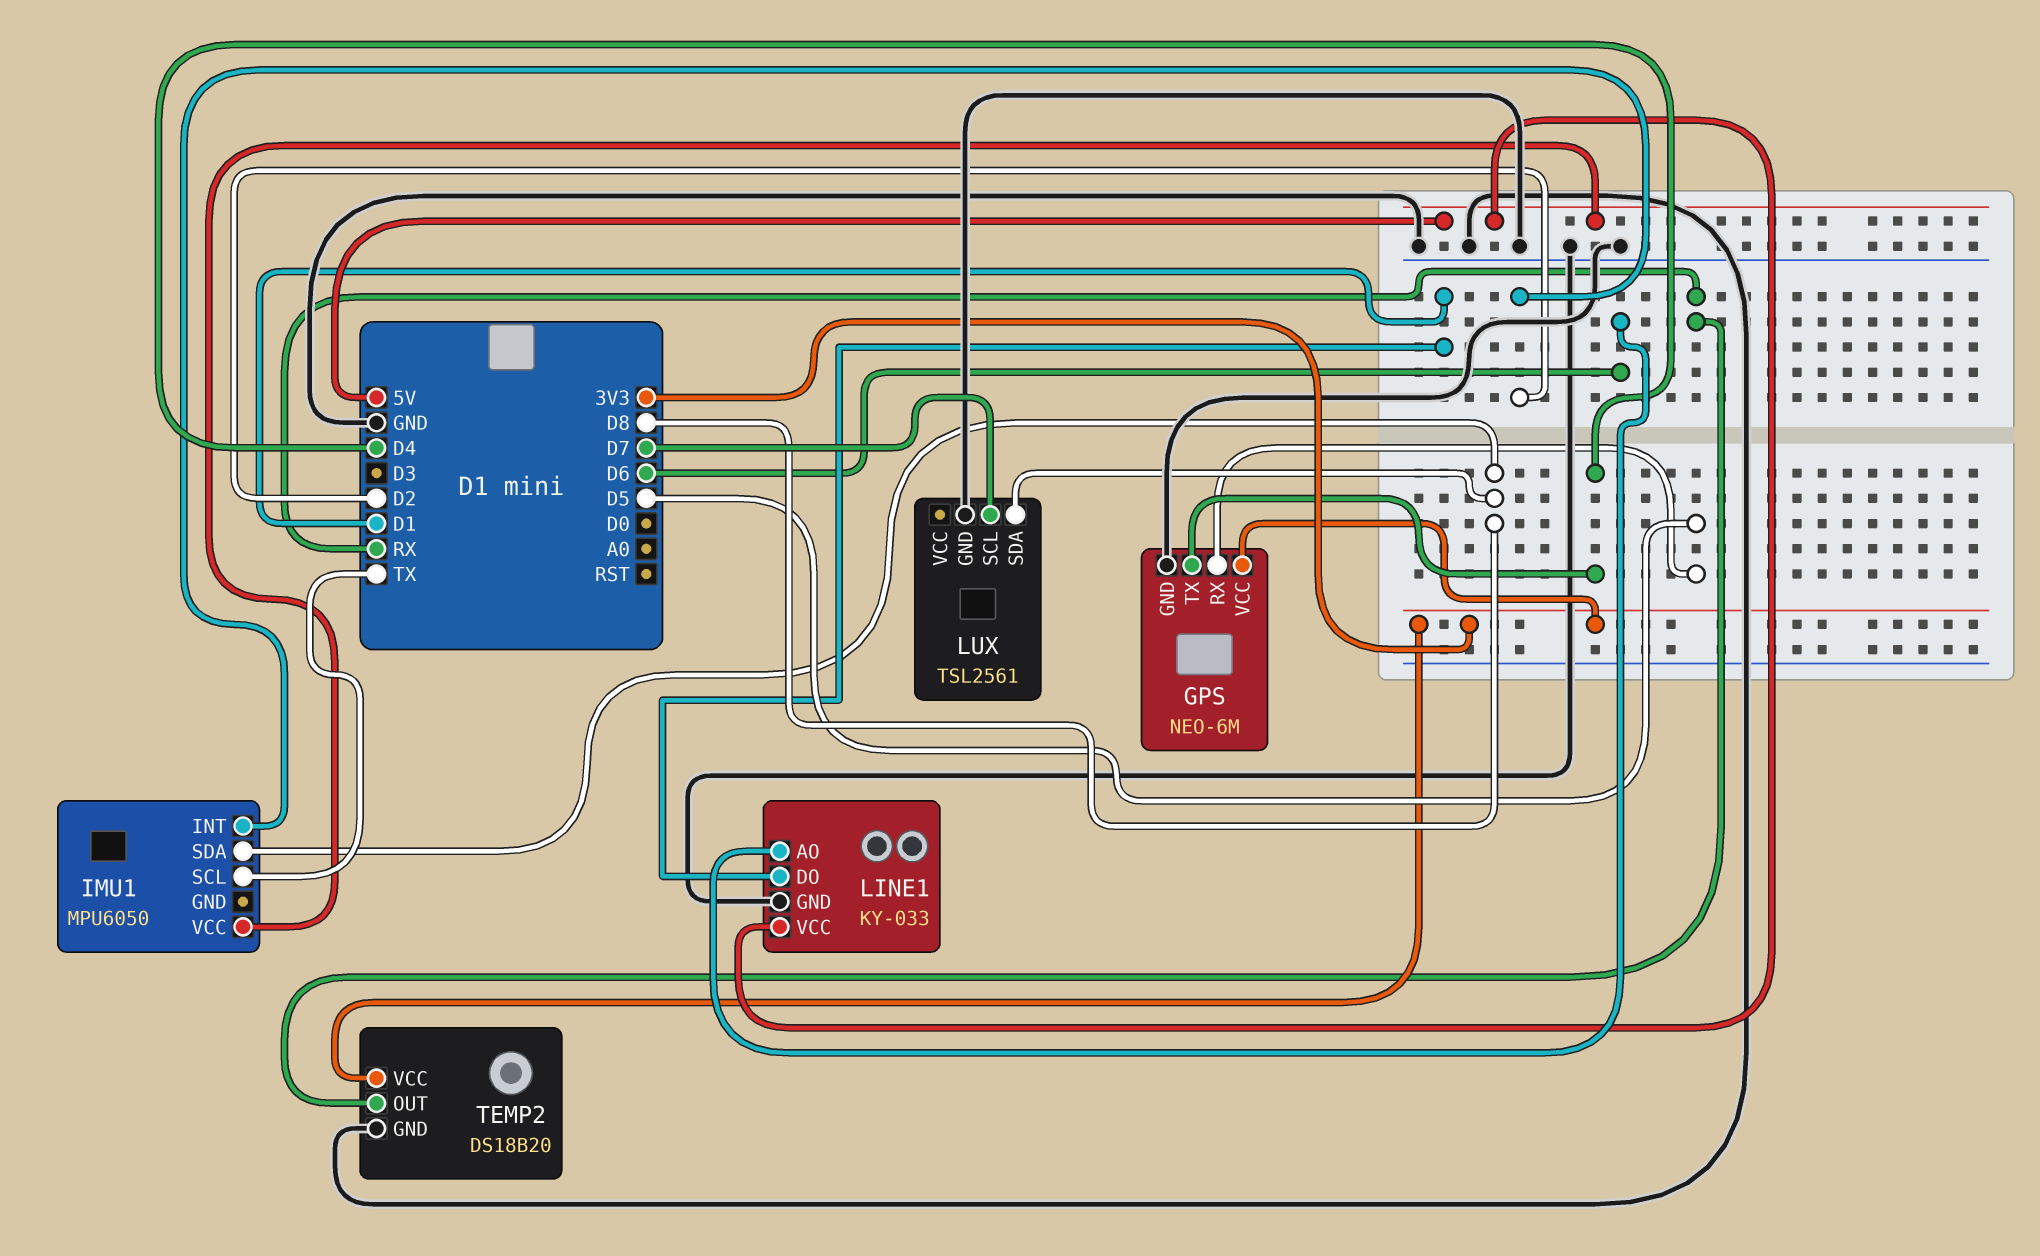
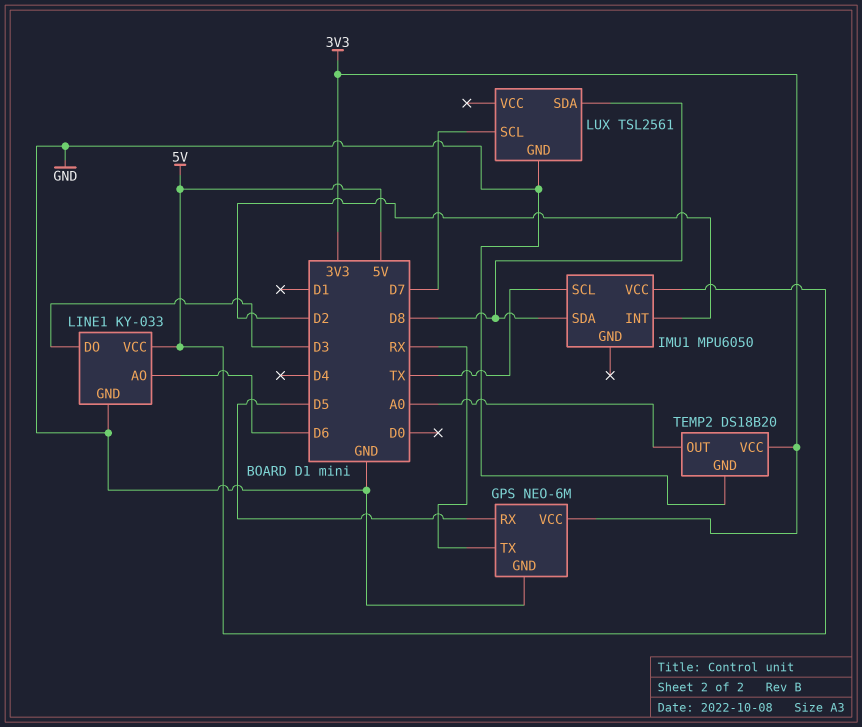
GPS pin TX: D4 -> RX
LINE1 pin DO: D1 -> D3
TEMP2 pin OUT: RX -> A0

